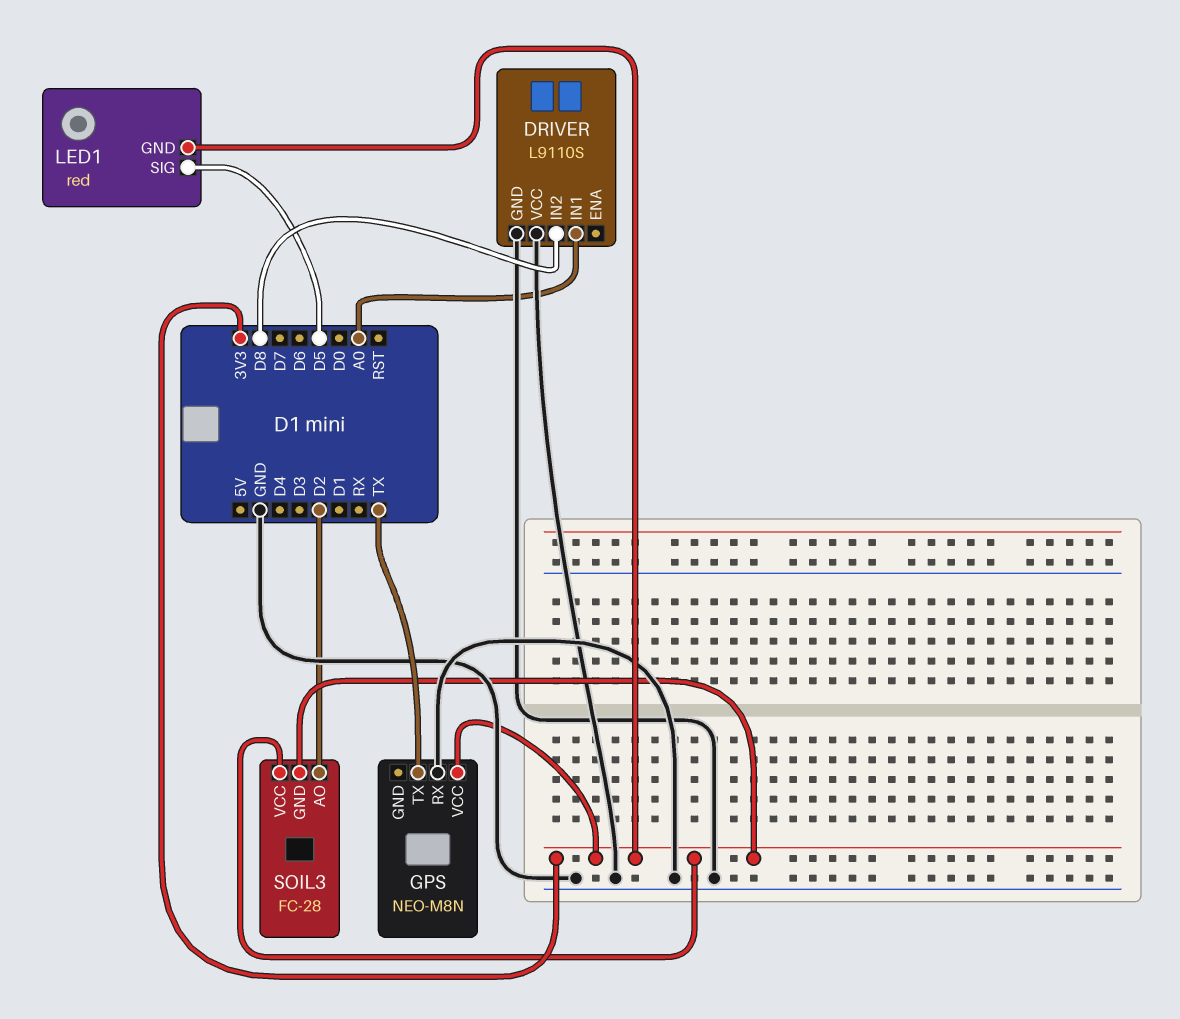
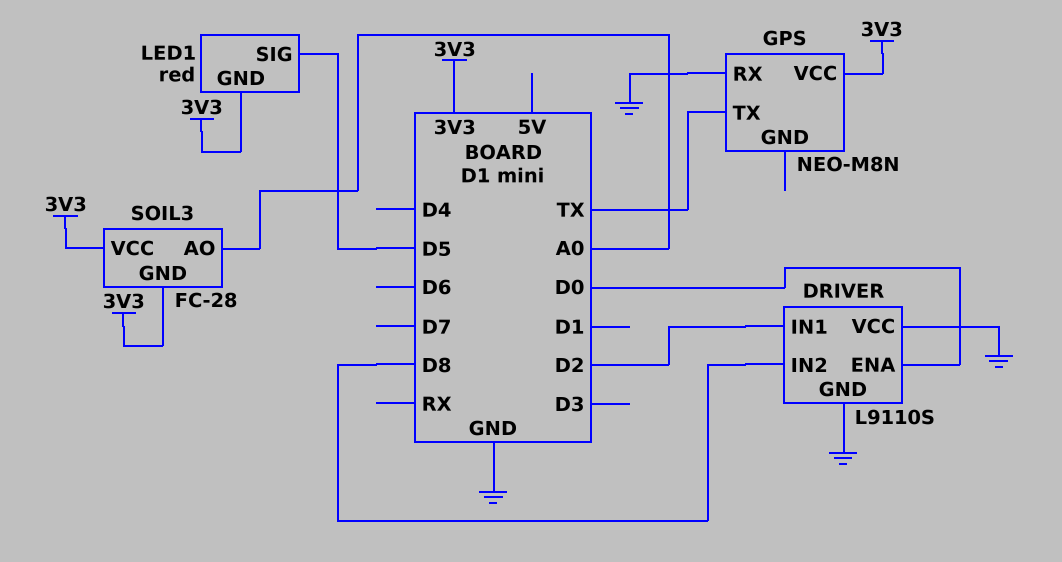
DRIVER pin ENA: none -> D0
DRIVER pin IN1: A0 -> D2
SOIL3 pin AO: D2 -> A0

